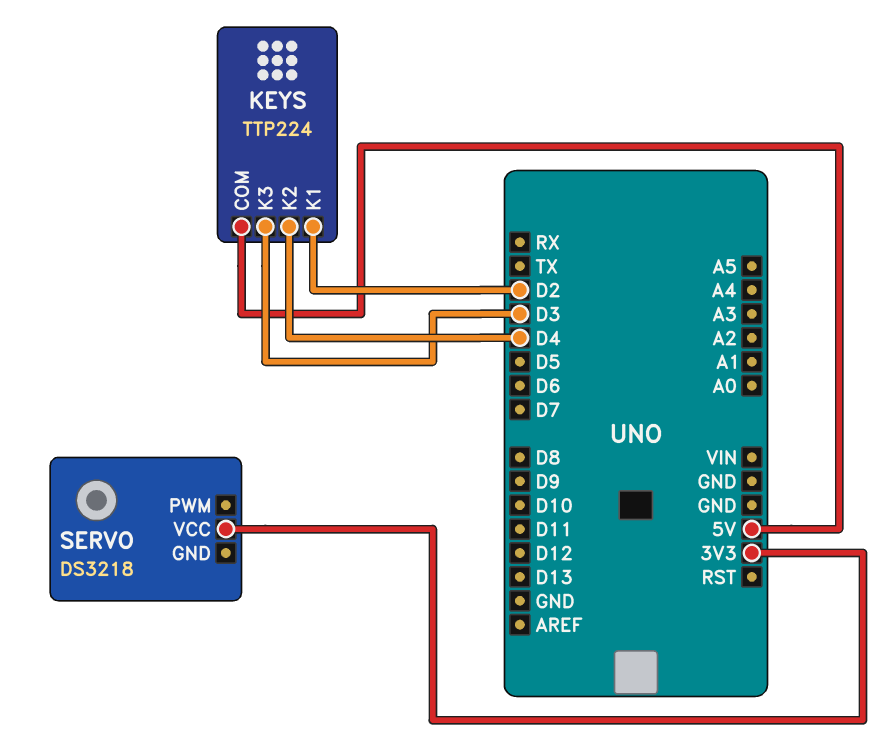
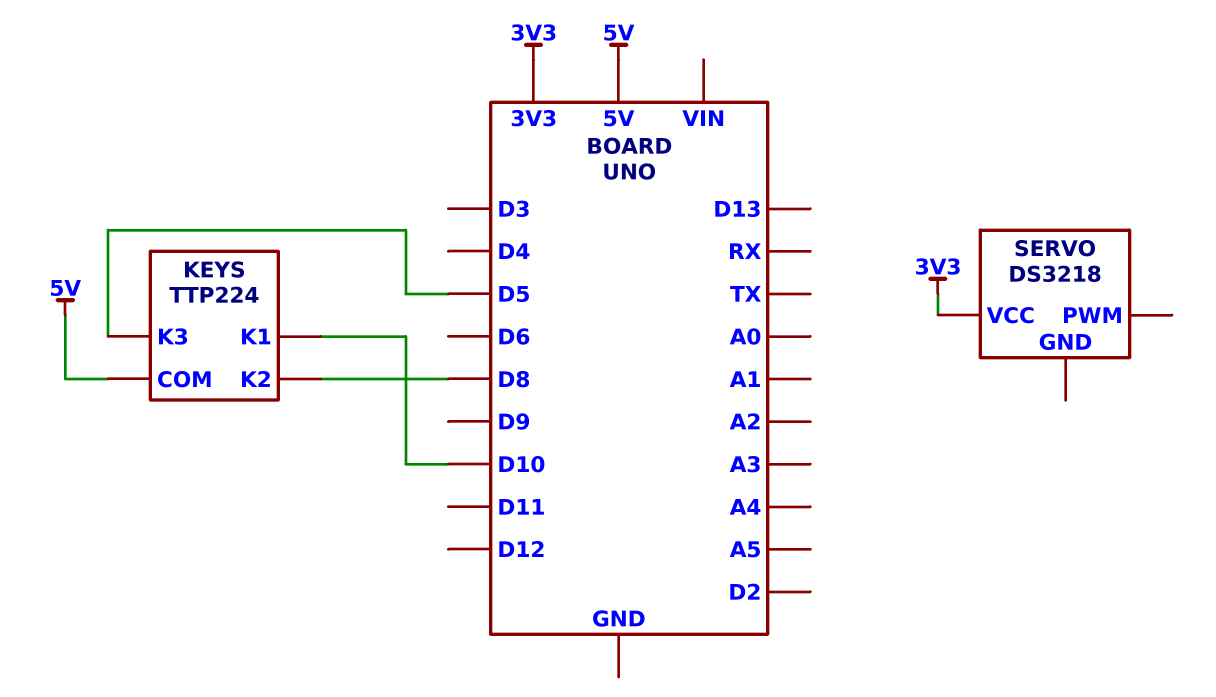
KEYS pin K1: D2 -> D10
KEYS pin K2: D4 -> D8
KEYS pin K3: D3 -> D5

